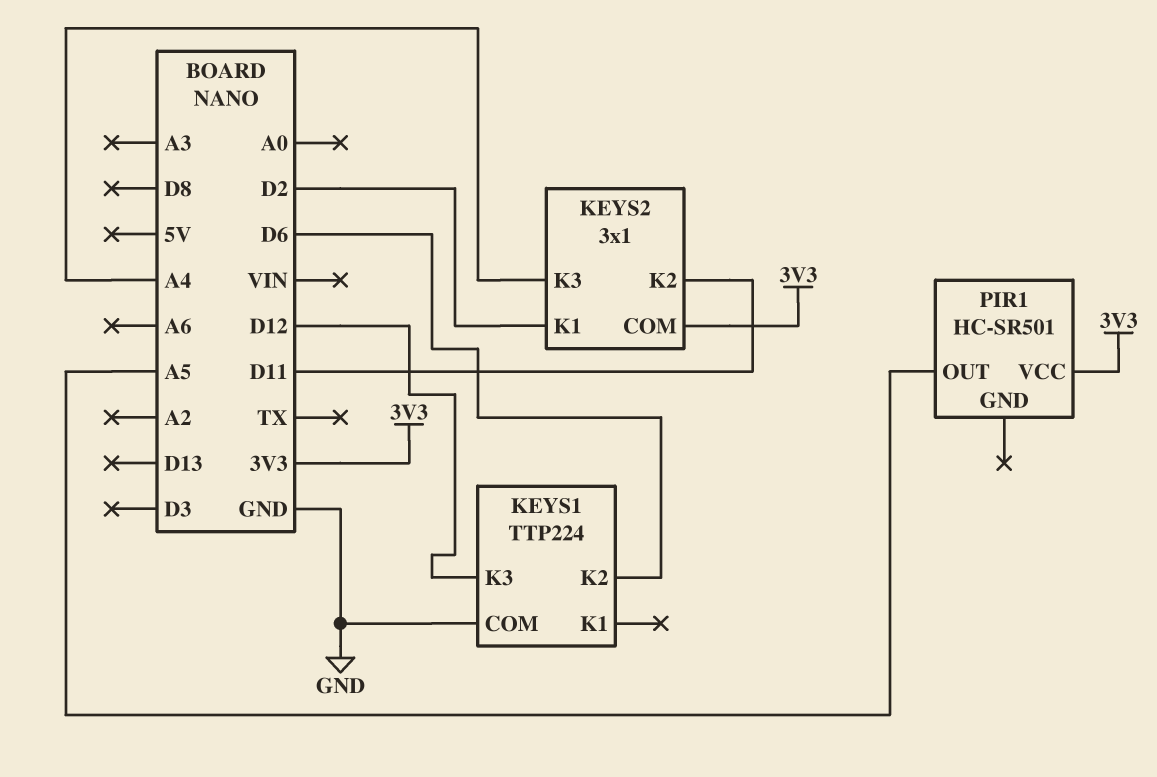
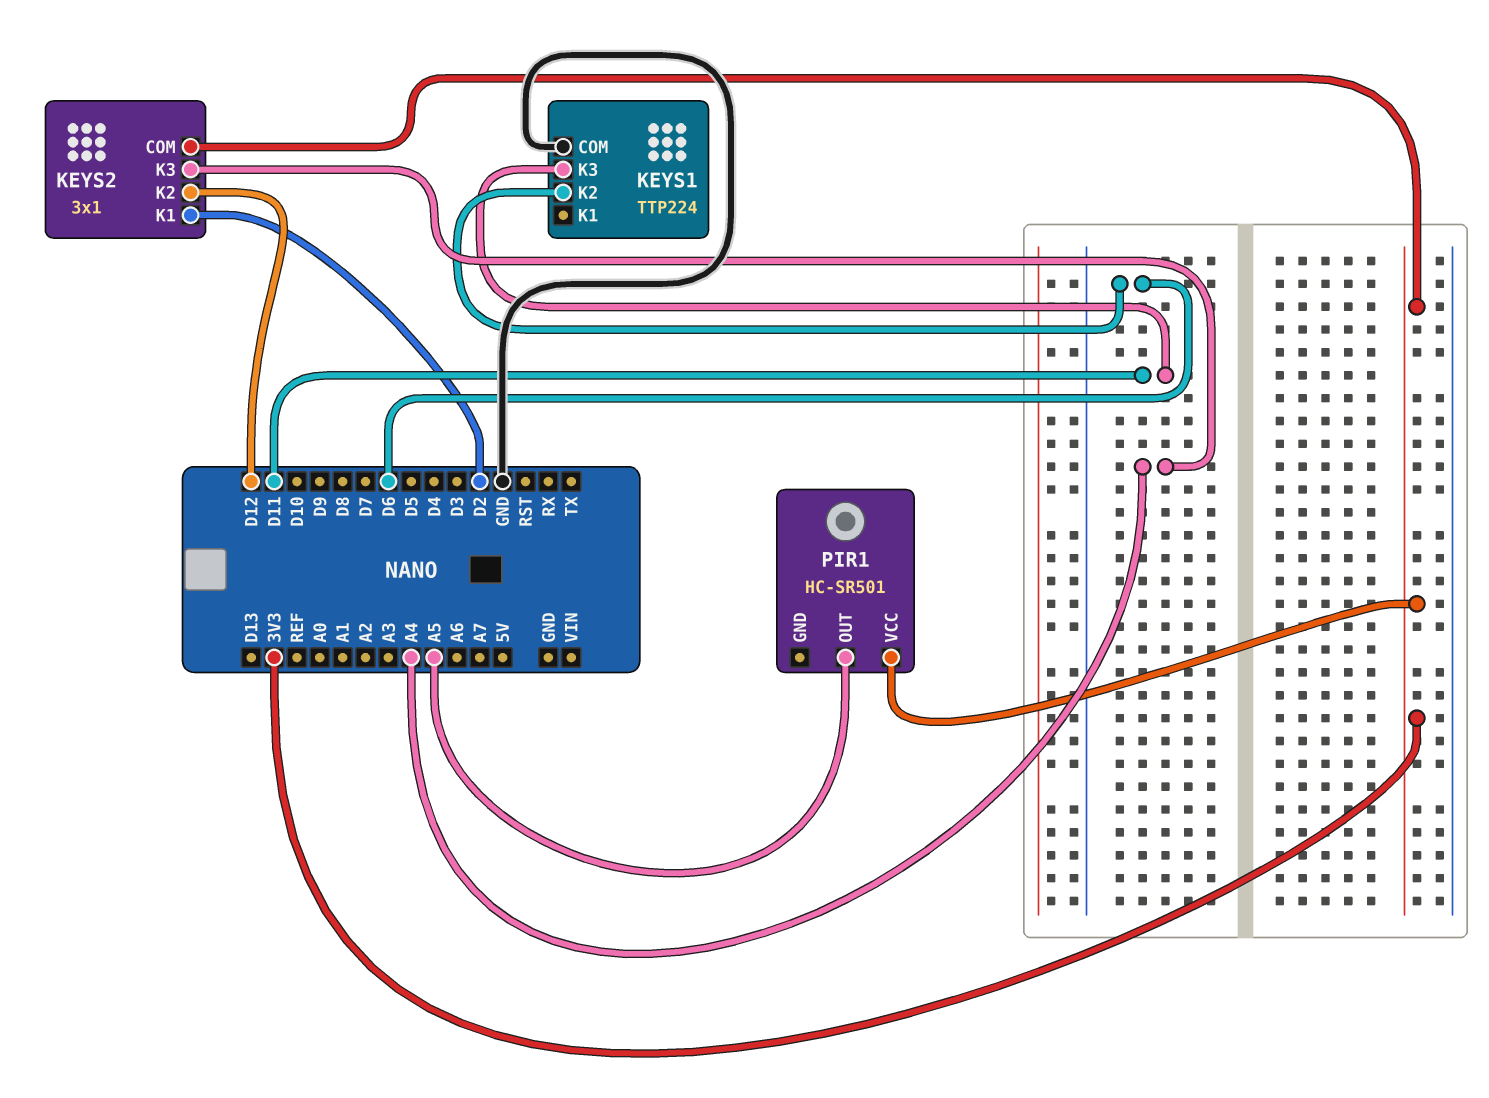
KEYS1 pin K3: D12 -> D11
KEYS2 pin K2: D11 -> D12

